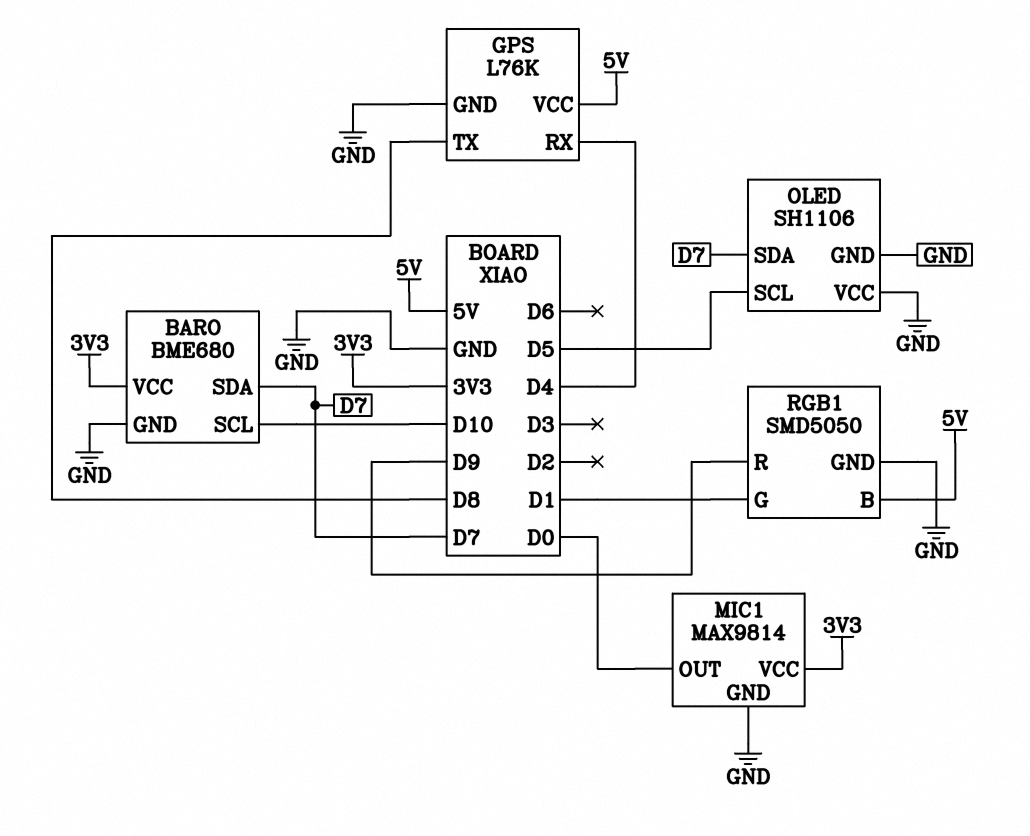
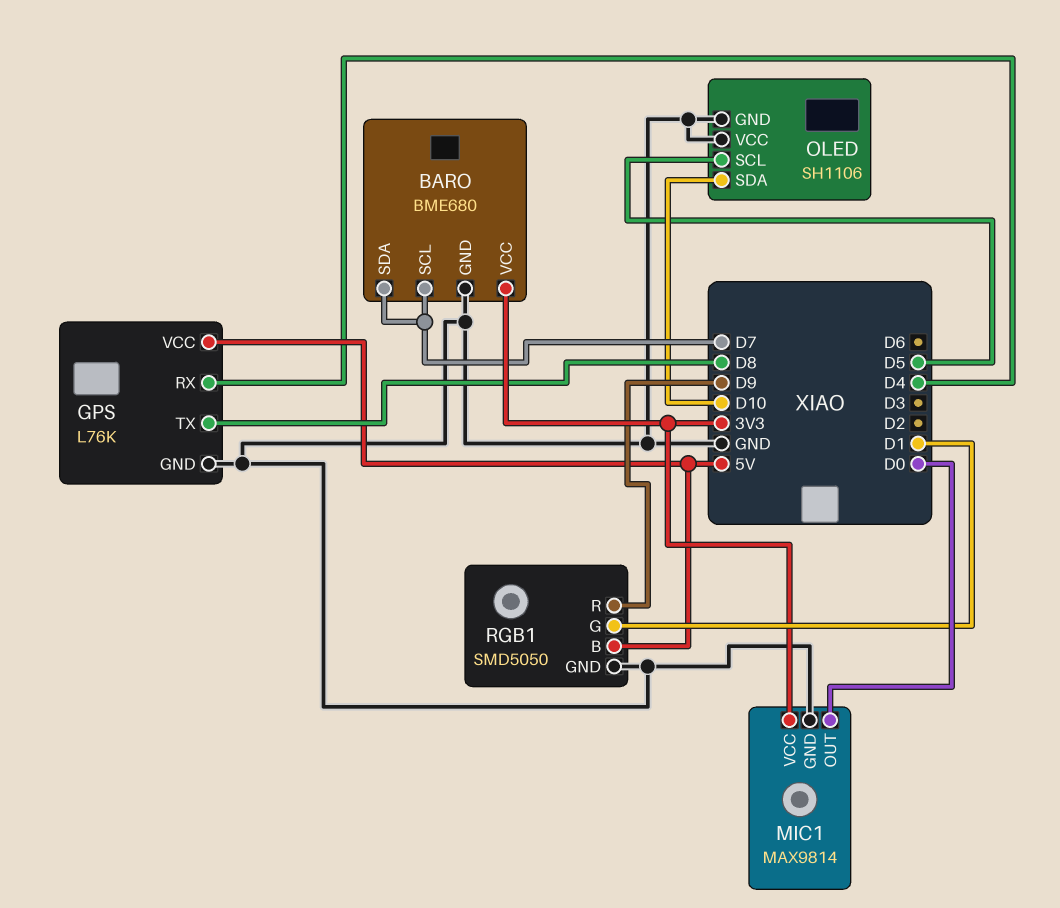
BARO pin SCL: D10 -> D7
OLED pin SDA: D7 -> D10

